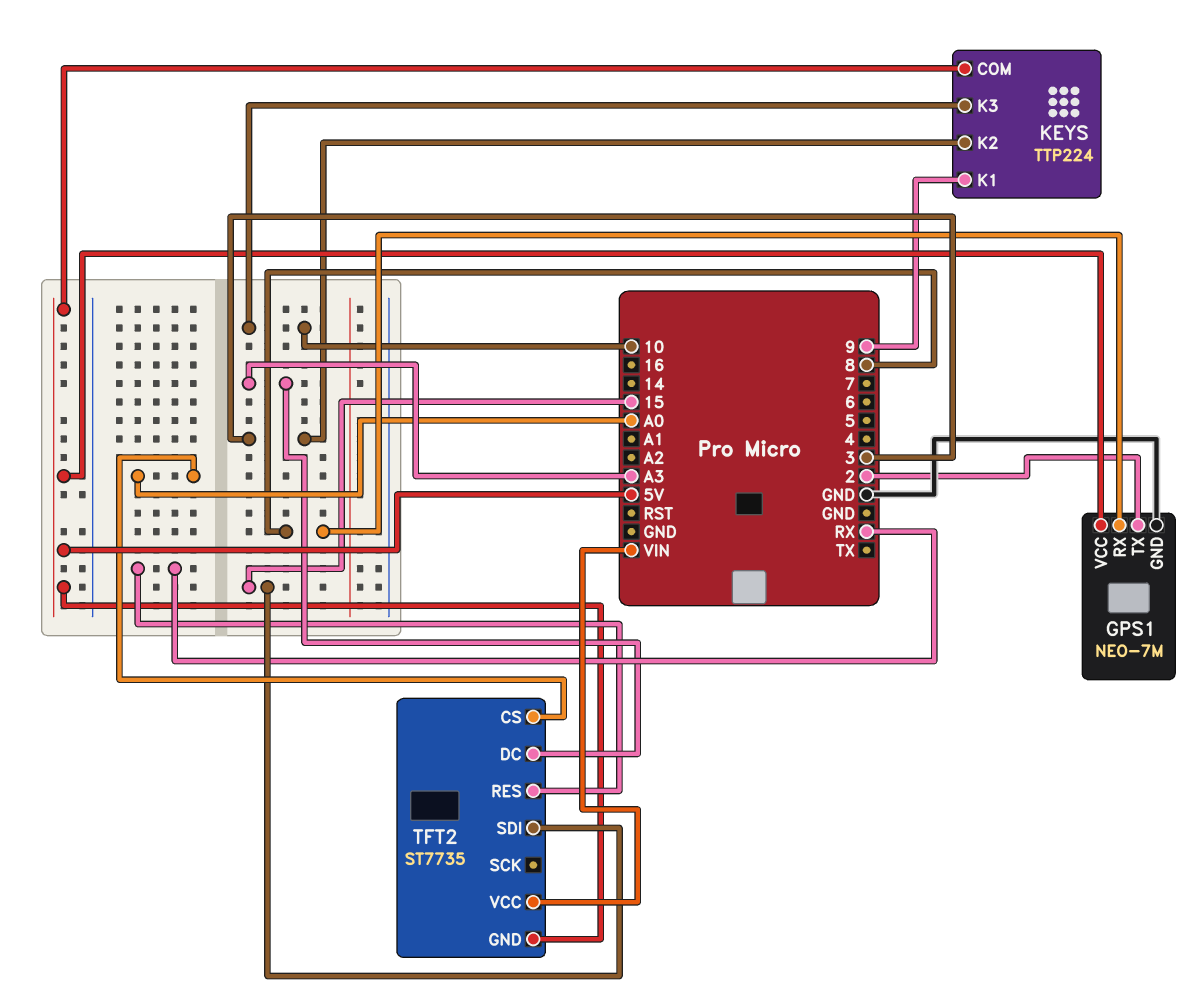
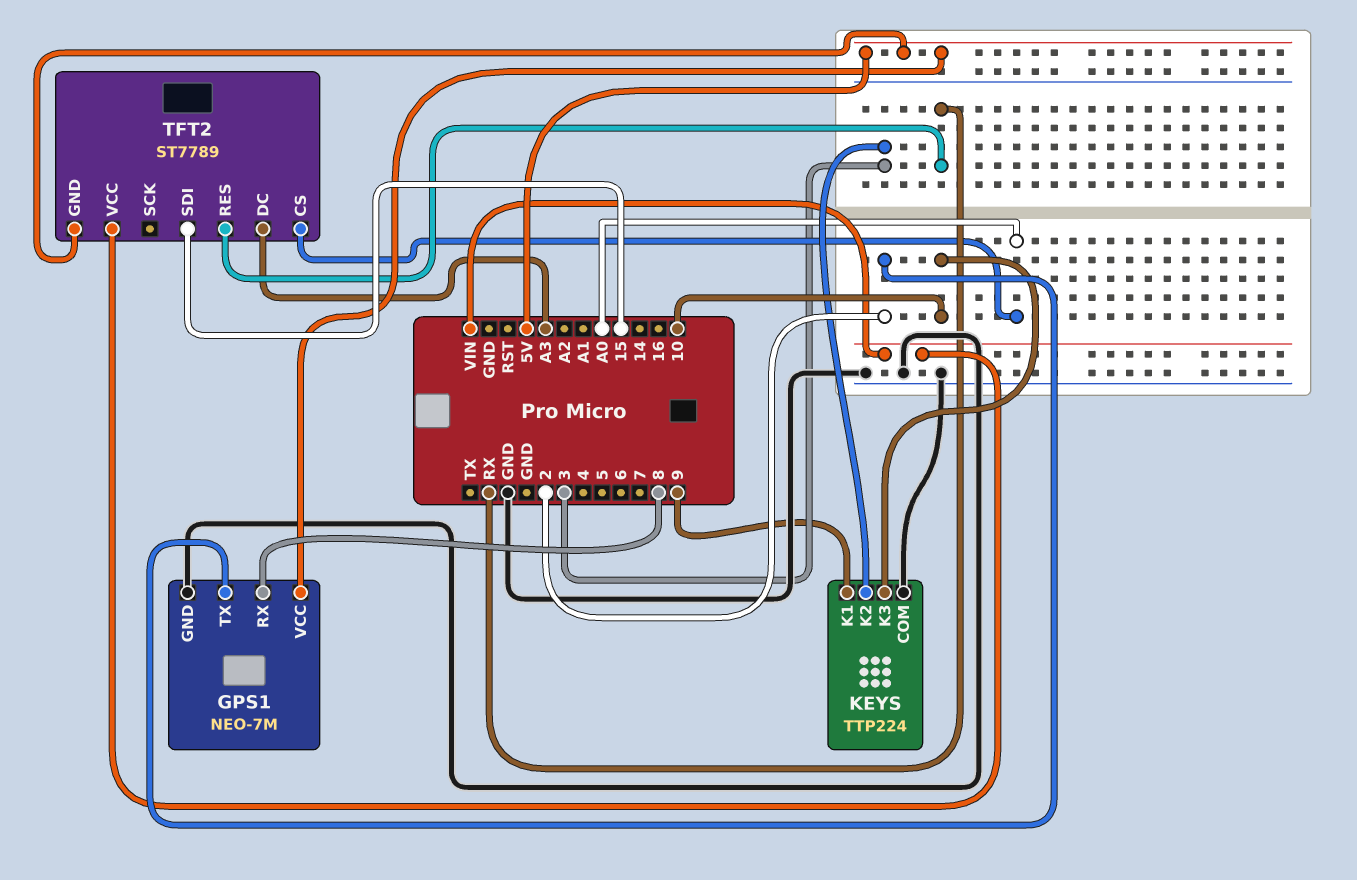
KEYS pin COM: 5V -> GND
TFT2: ST7735 -> ST7789

